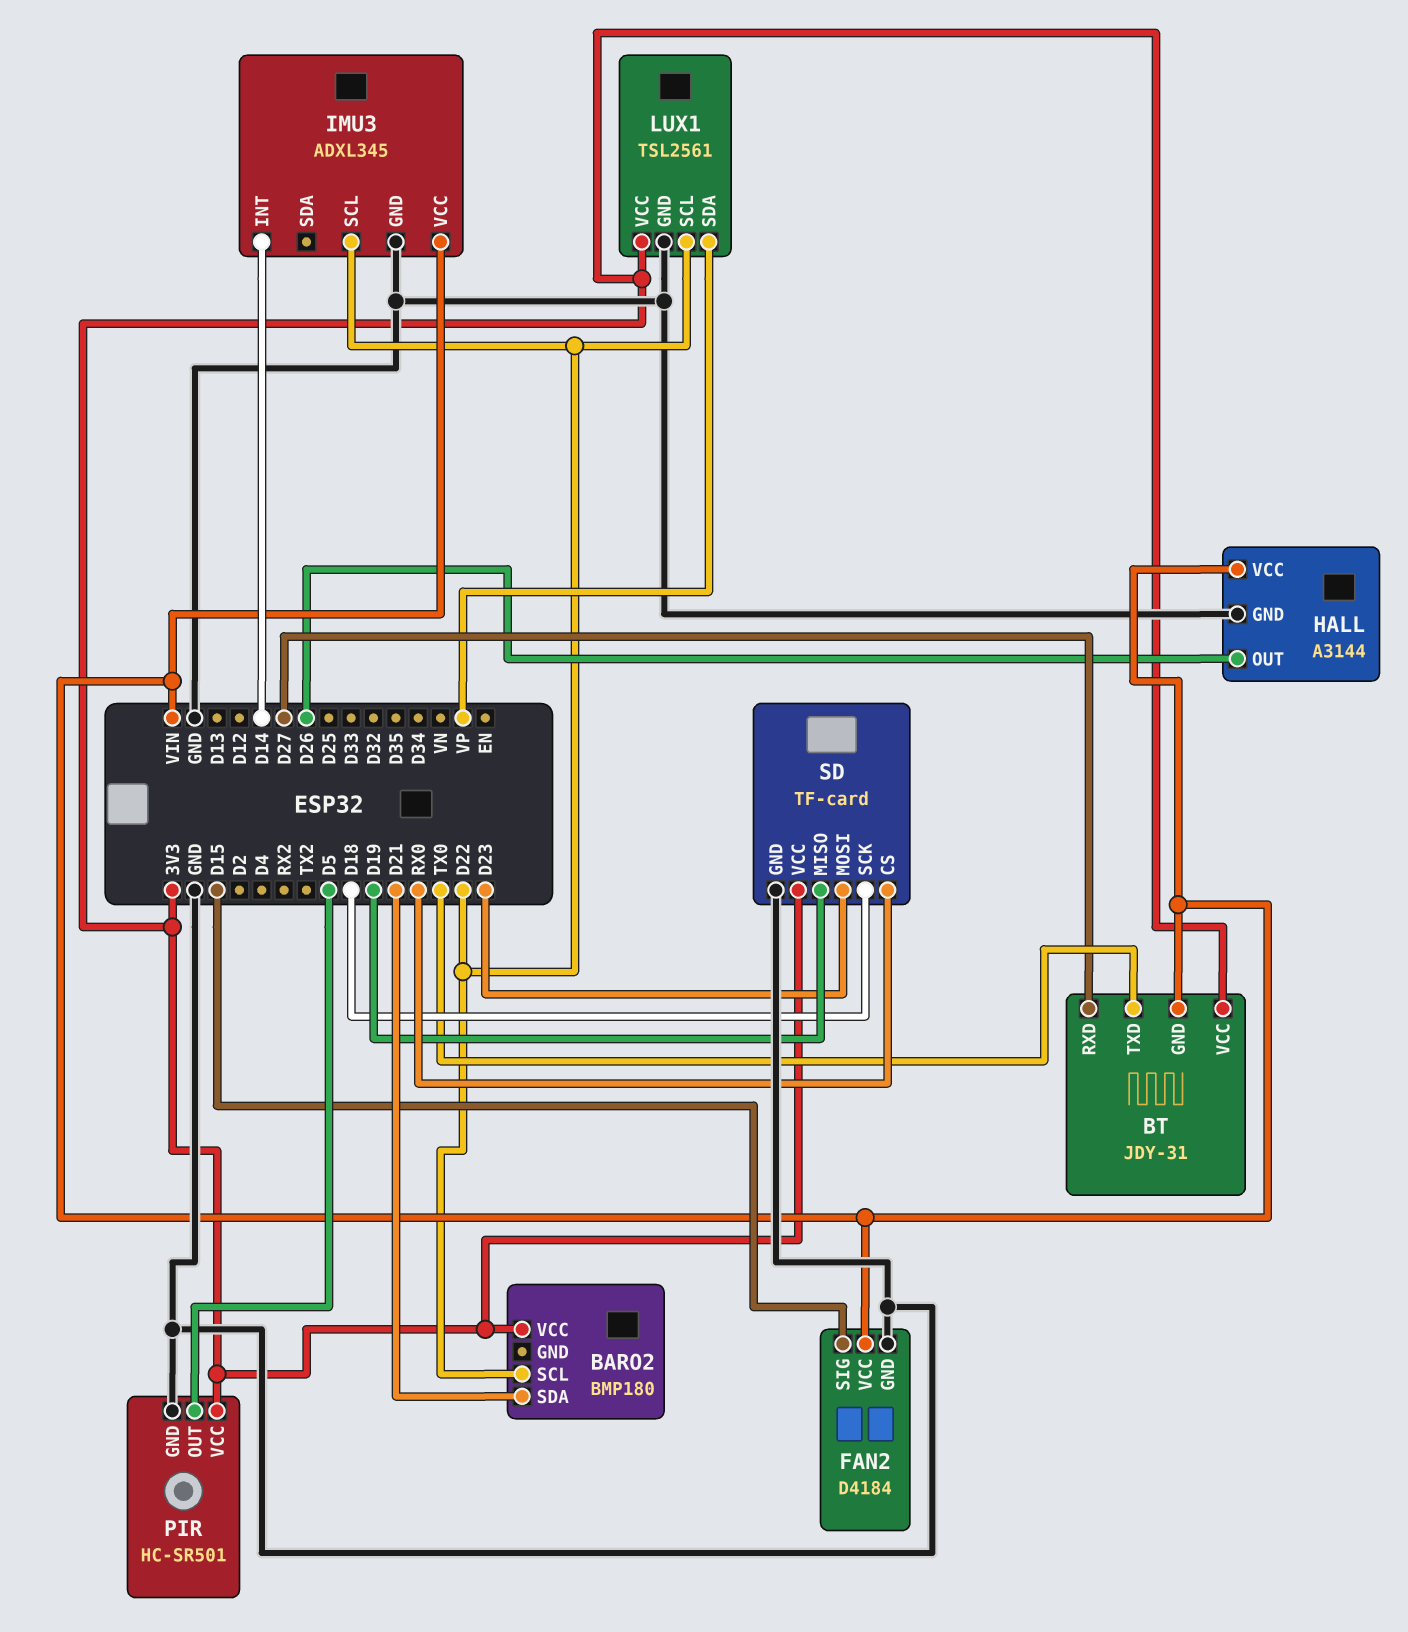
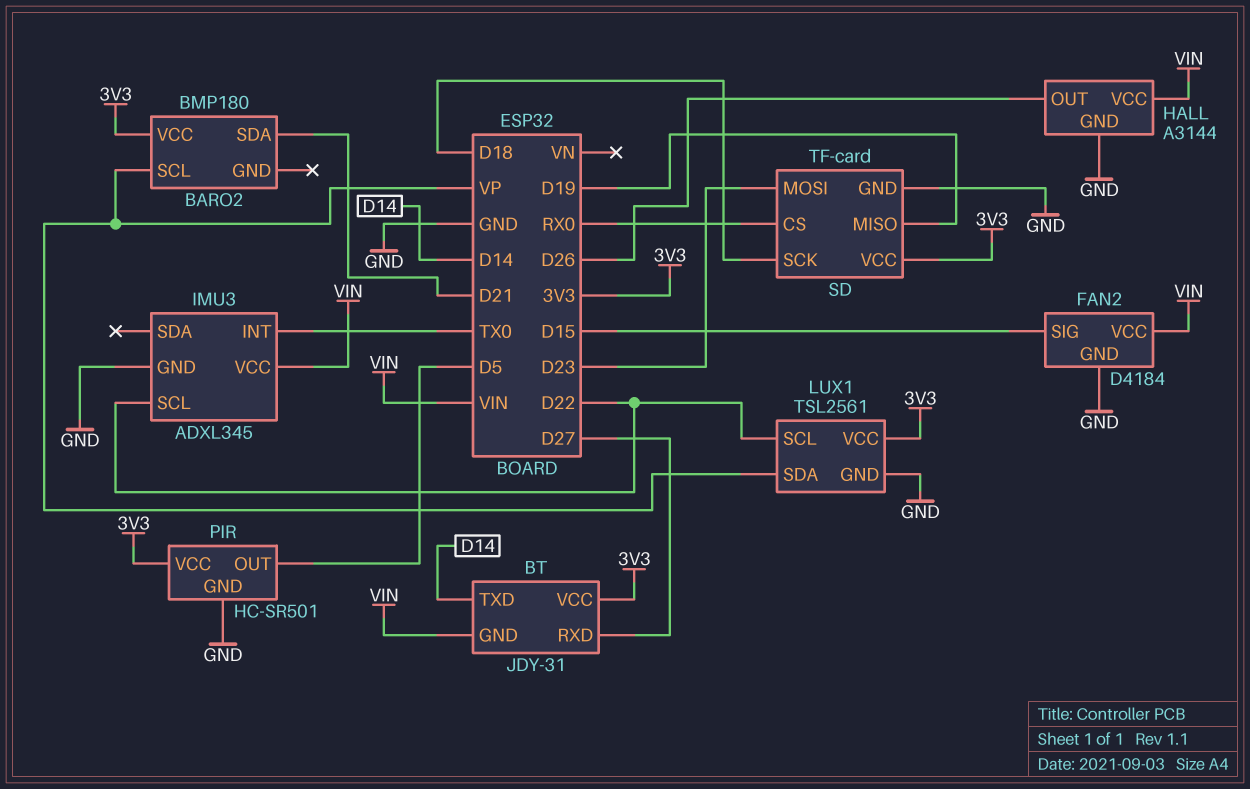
BARO2 pin SCL: D22 -> VP
BT pin TXD: TX0 -> D14
IMU3 pin INT: D14 -> TX0

